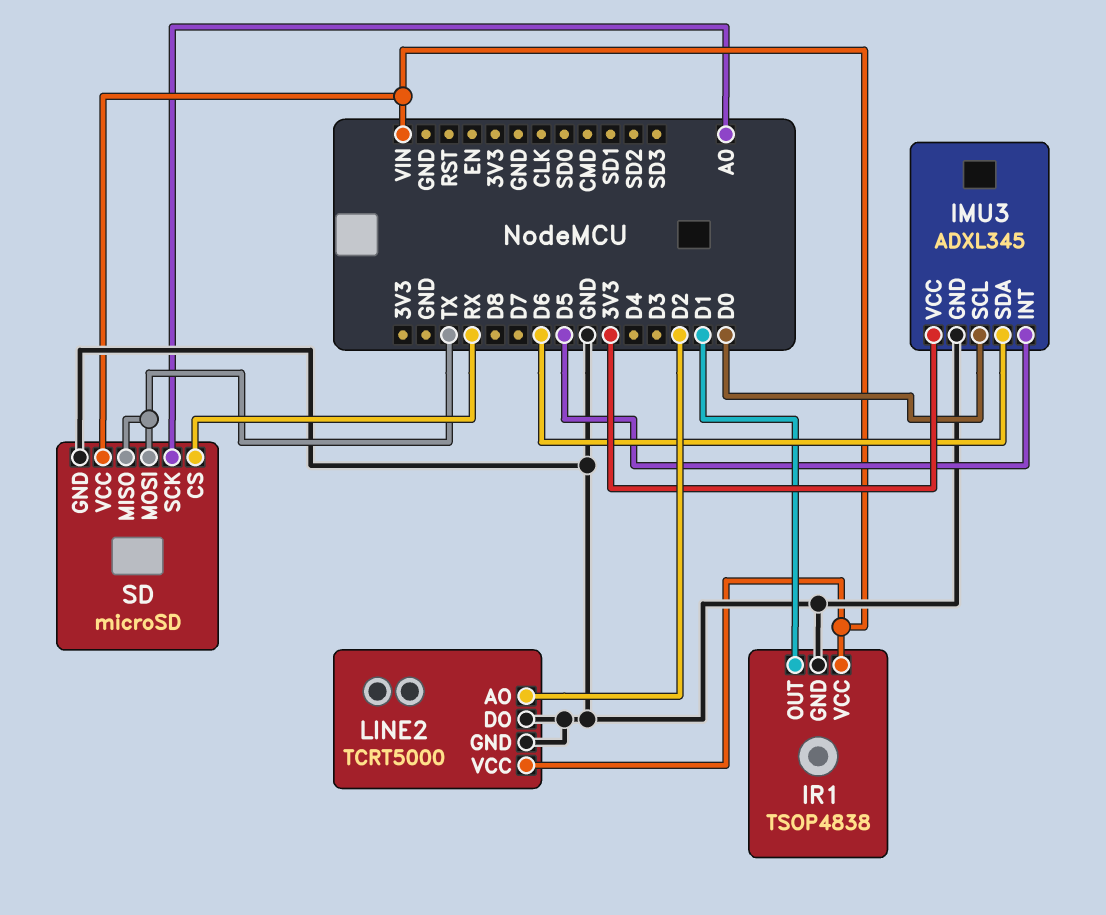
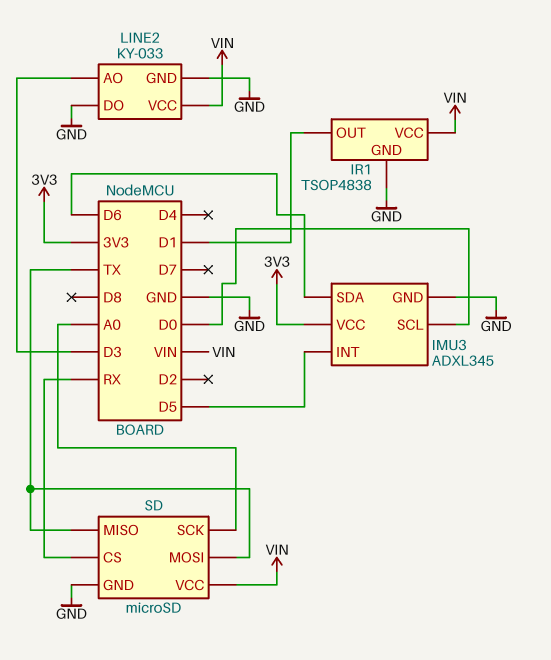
LINE2: TCRT5000 -> KY-033
LINE2 pin AO: D2 -> D3

